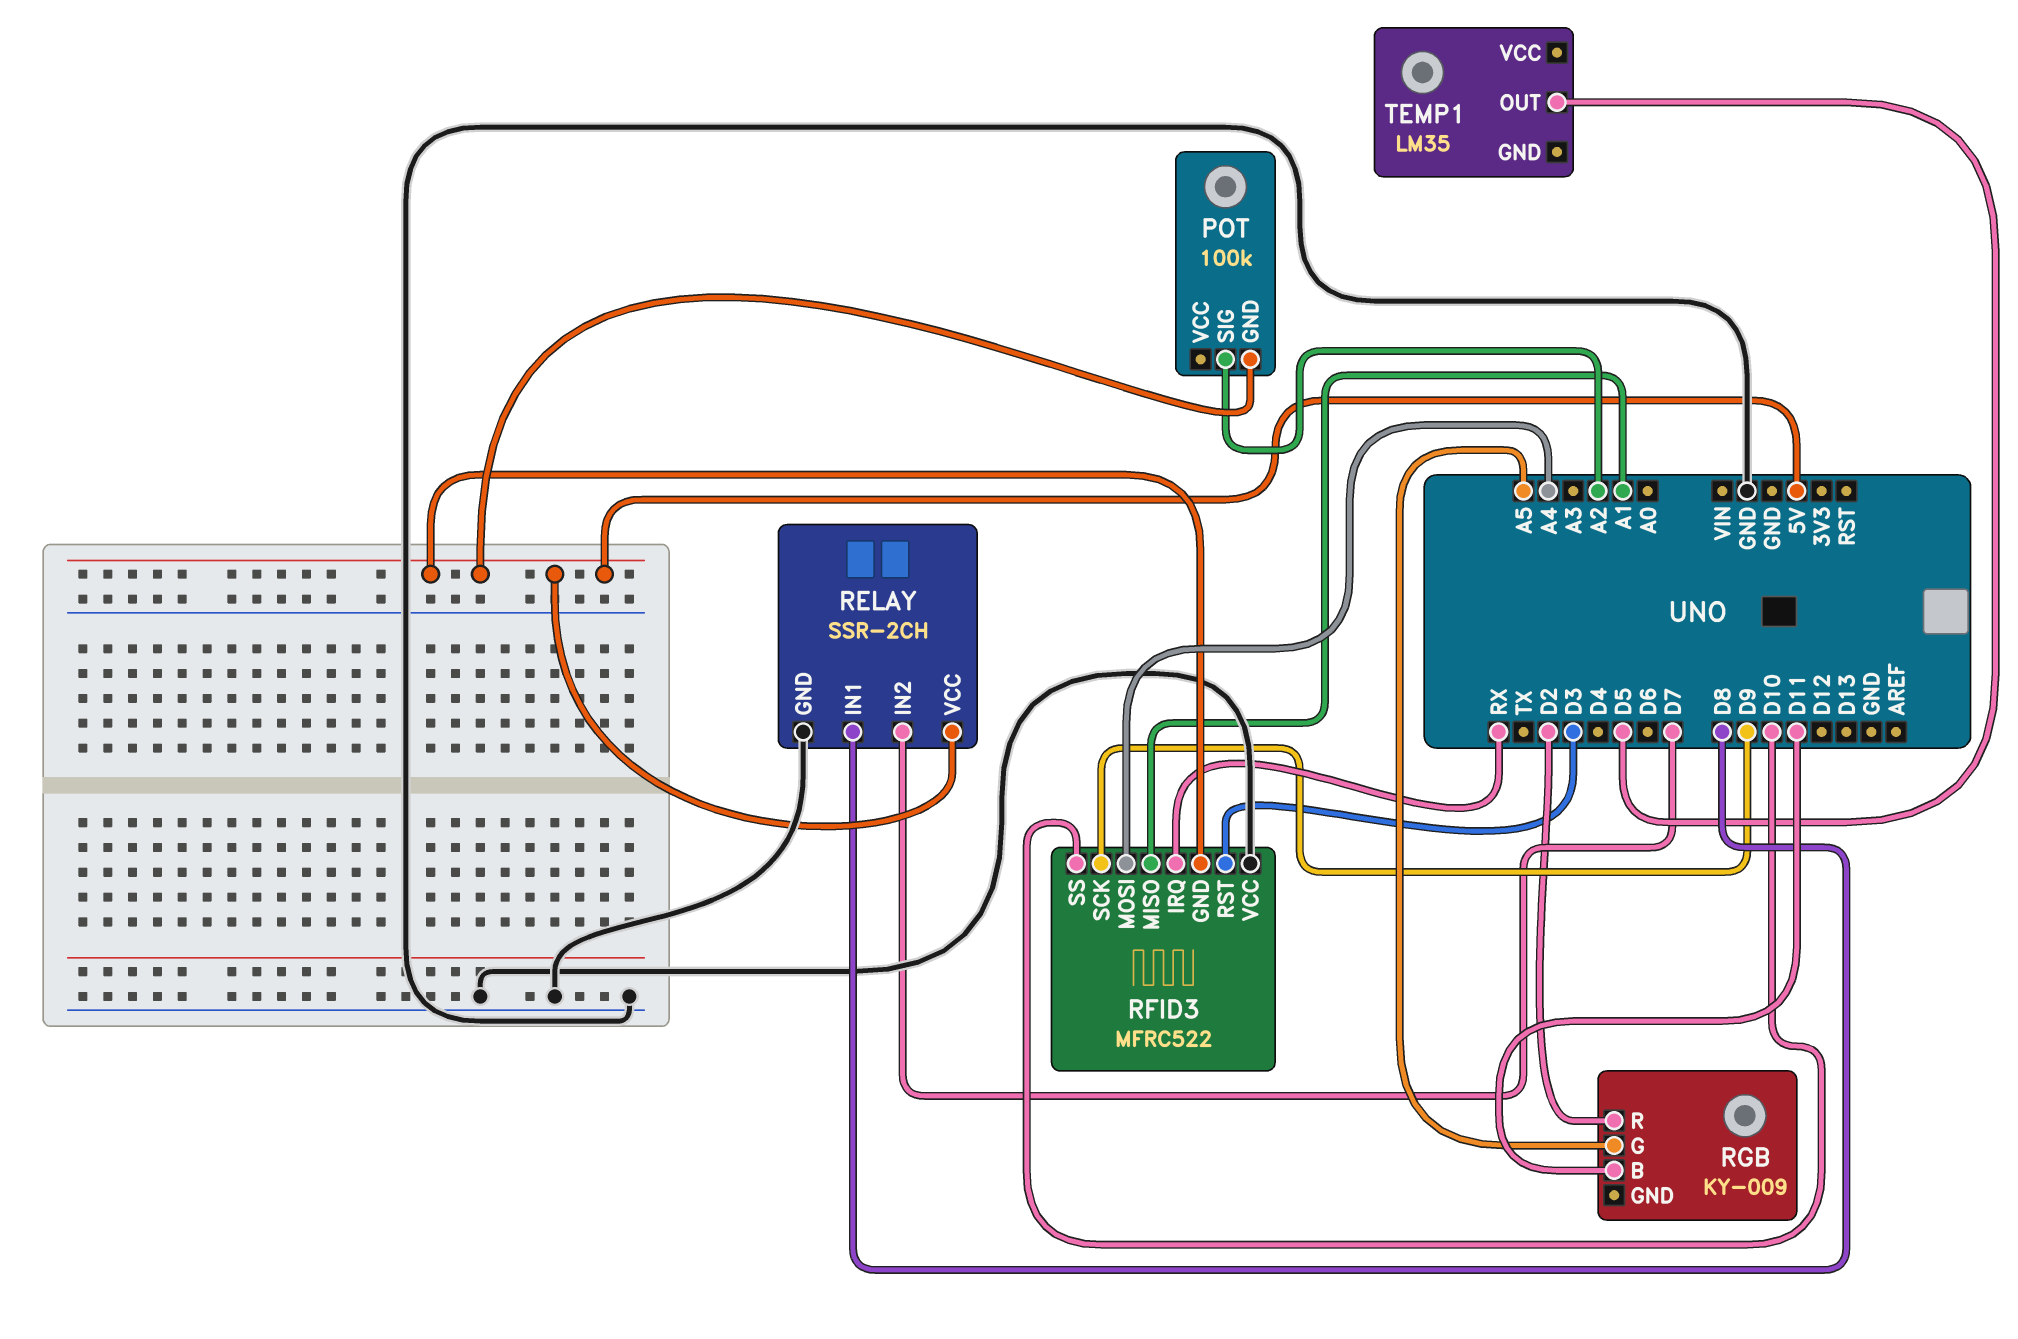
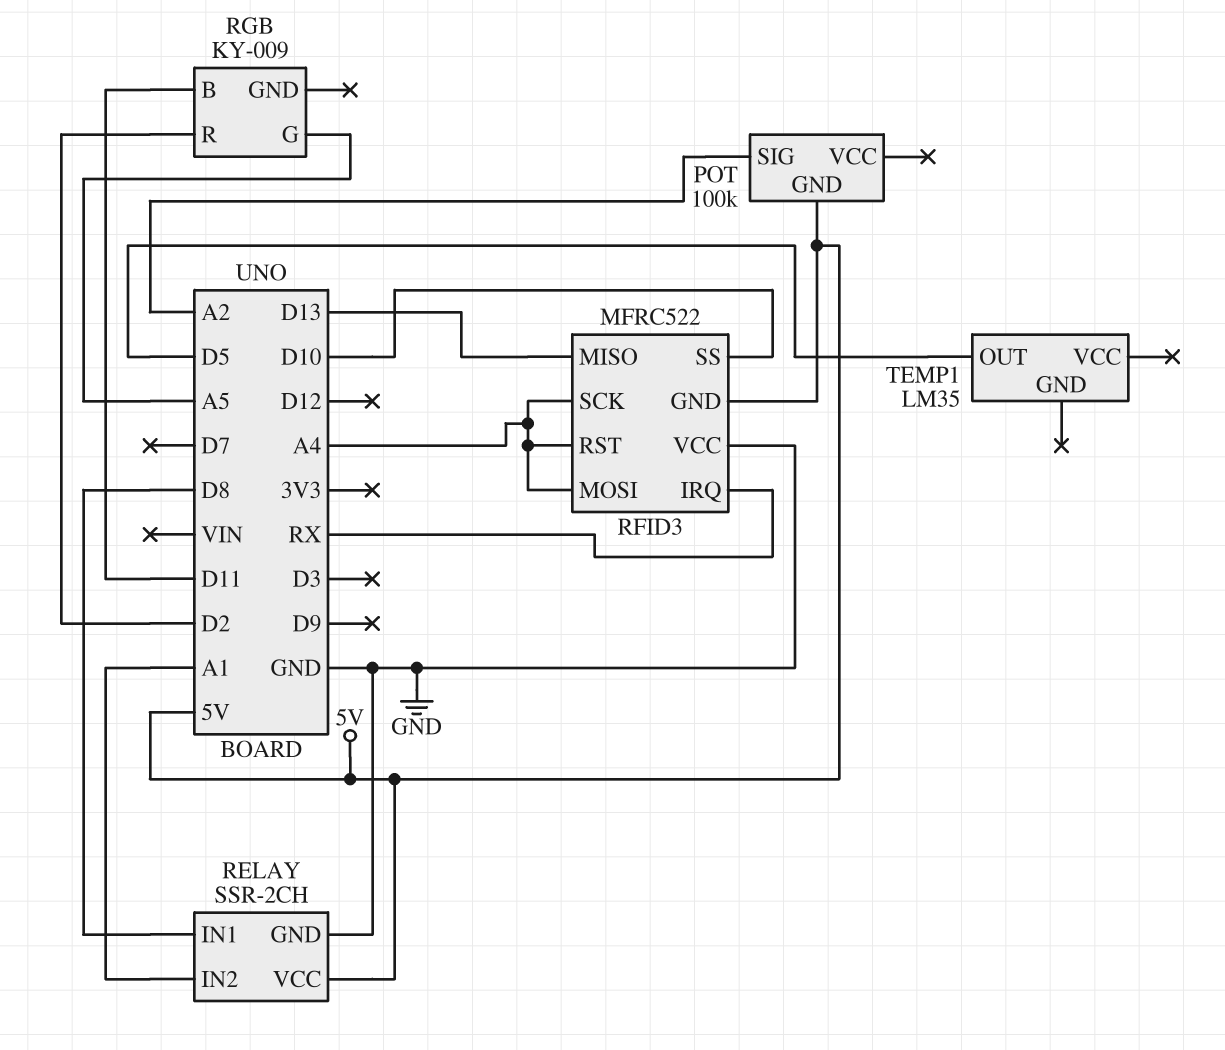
RELAY pin IN2: D7 -> A1
RFID3 pin MISO: A1 -> D13
RFID3 pin RST: D3 -> A4
RFID3 pin SCK: D9 -> A4

